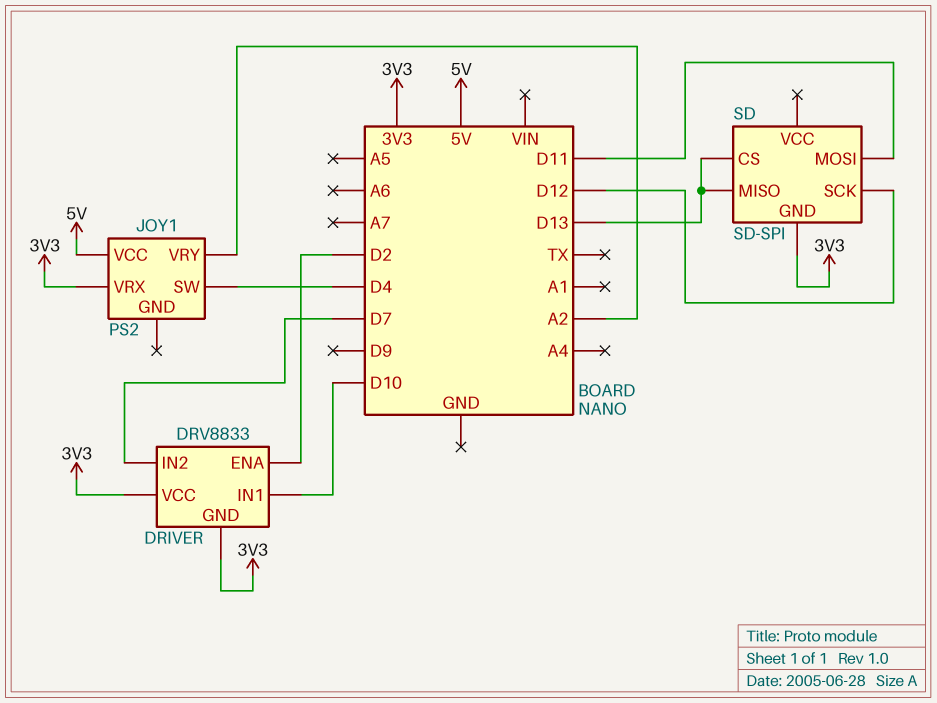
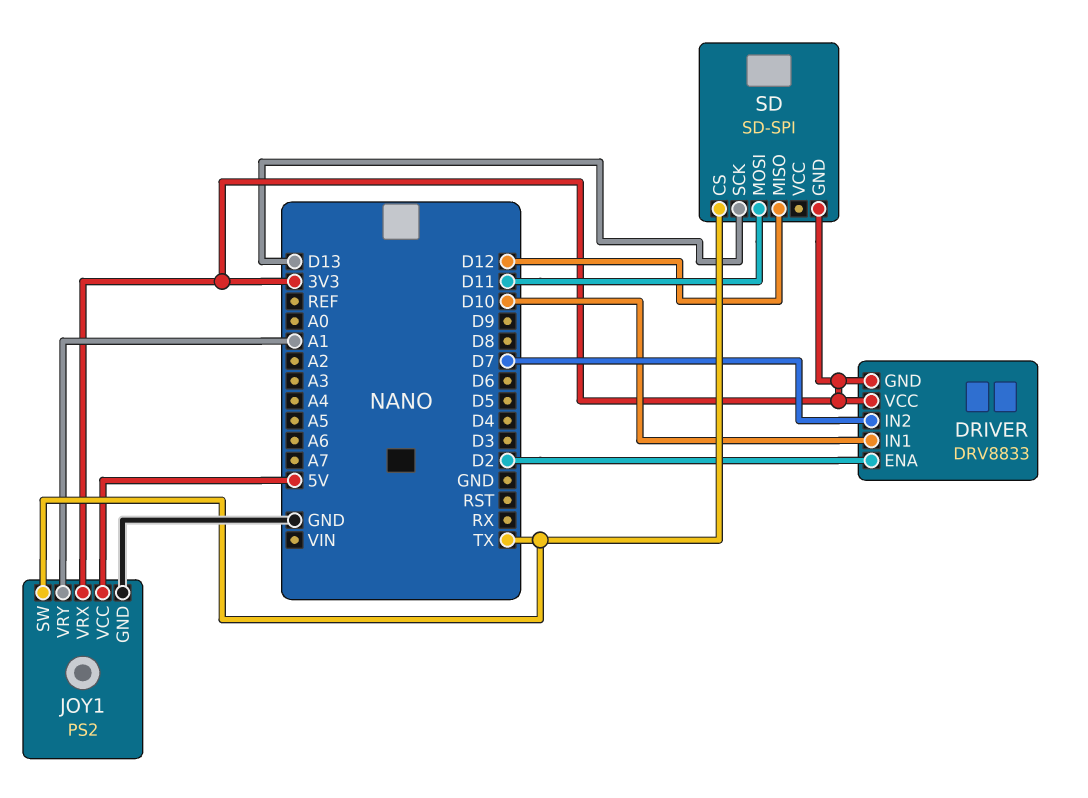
JOY1 pin GND: none -> GND
JOY1 pin SW: D4 -> TX
JOY1 pin VRY: A2 -> A1
SD pin CS: D13 -> TX
SD pin MISO: D13 -> D12
SD pin SCK: D12 -> D13

